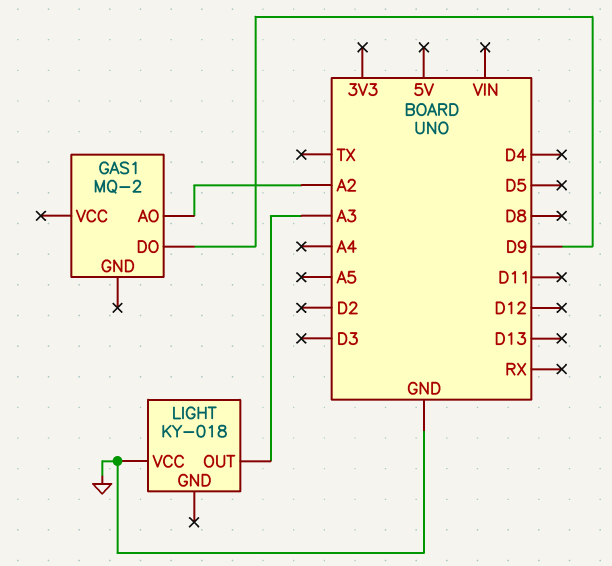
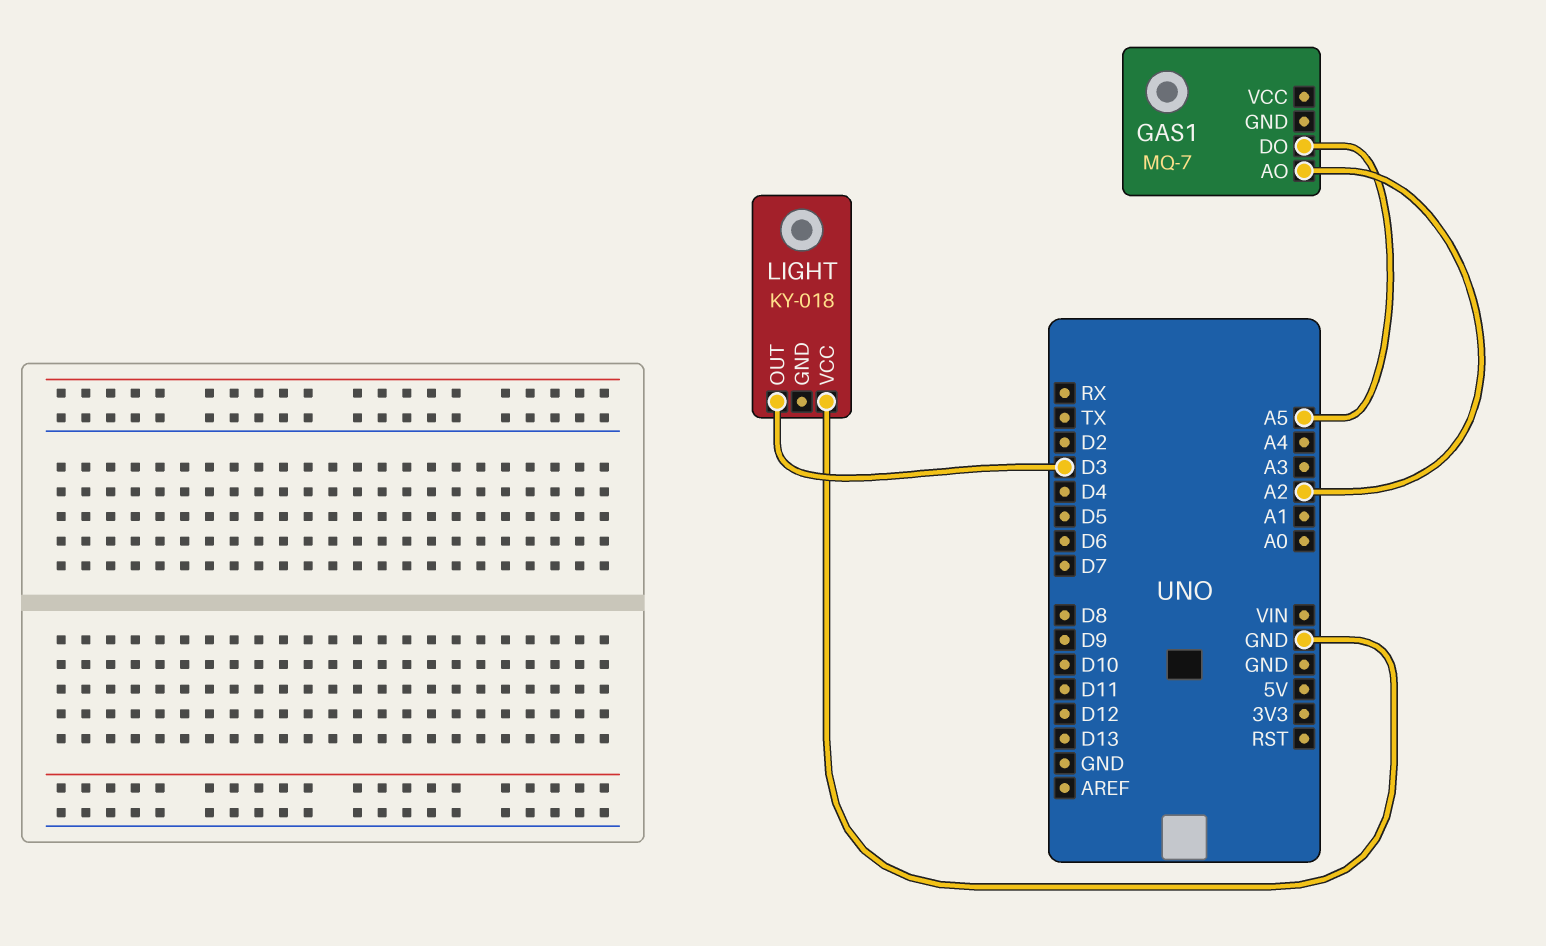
GAS1: MQ-2 -> MQ-7
GAS1 pin DO: D9 -> A5
LIGHT pin OUT: A3 -> D3

